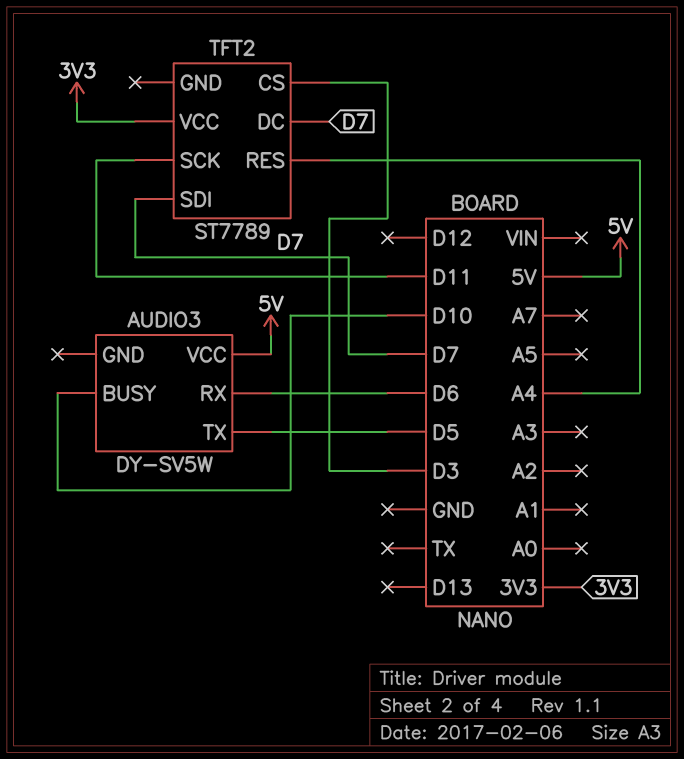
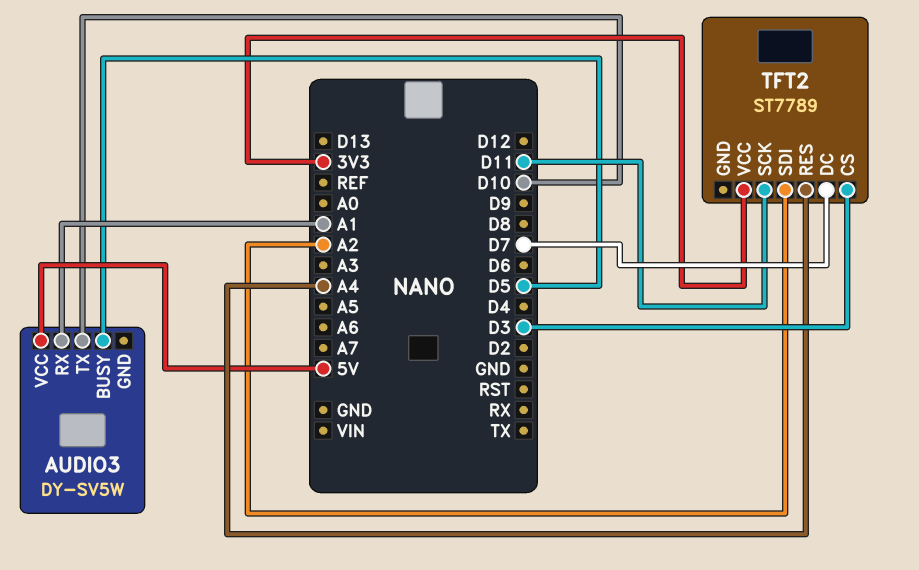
AUDIO3 pin BUSY: D10 -> D5
AUDIO3 pin RX: D6 -> A1
AUDIO3 pin TX: D5 -> D10
TFT2 pin SDI: D7 -> A2

